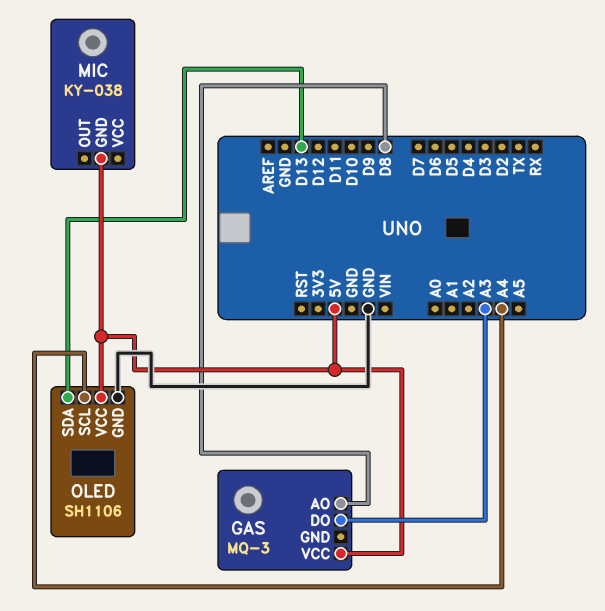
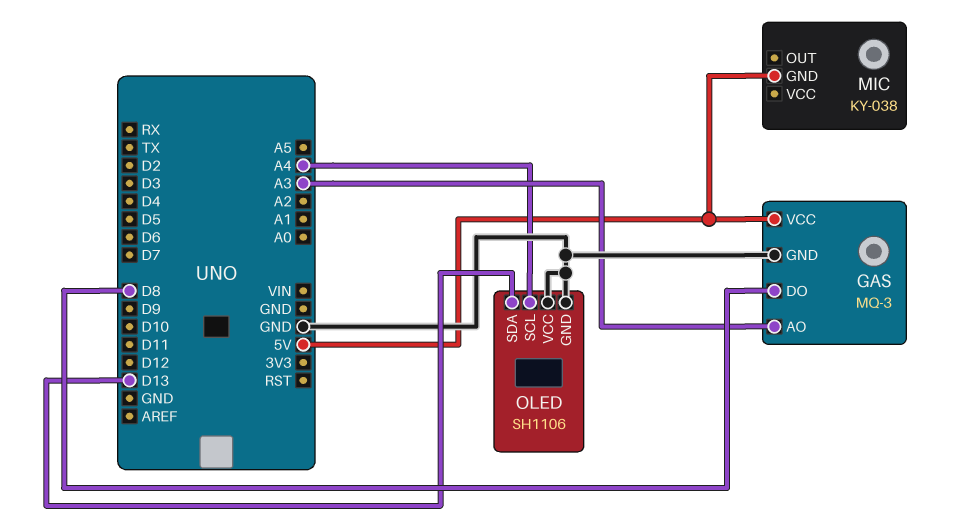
GAS pin AO: D8 -> A3
GAS pin DO: A3 -> D8
GAS pin GND: none -> GND
OLED pin VCC: 5V -> GND

